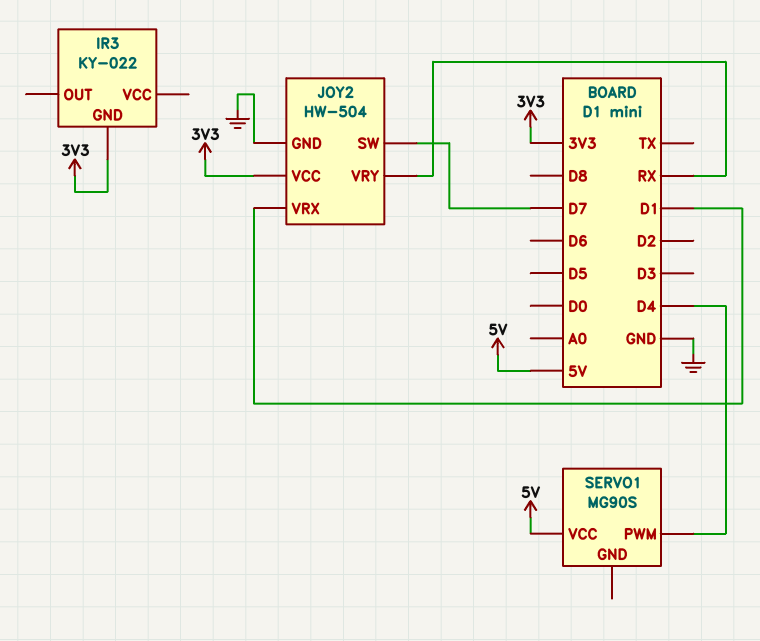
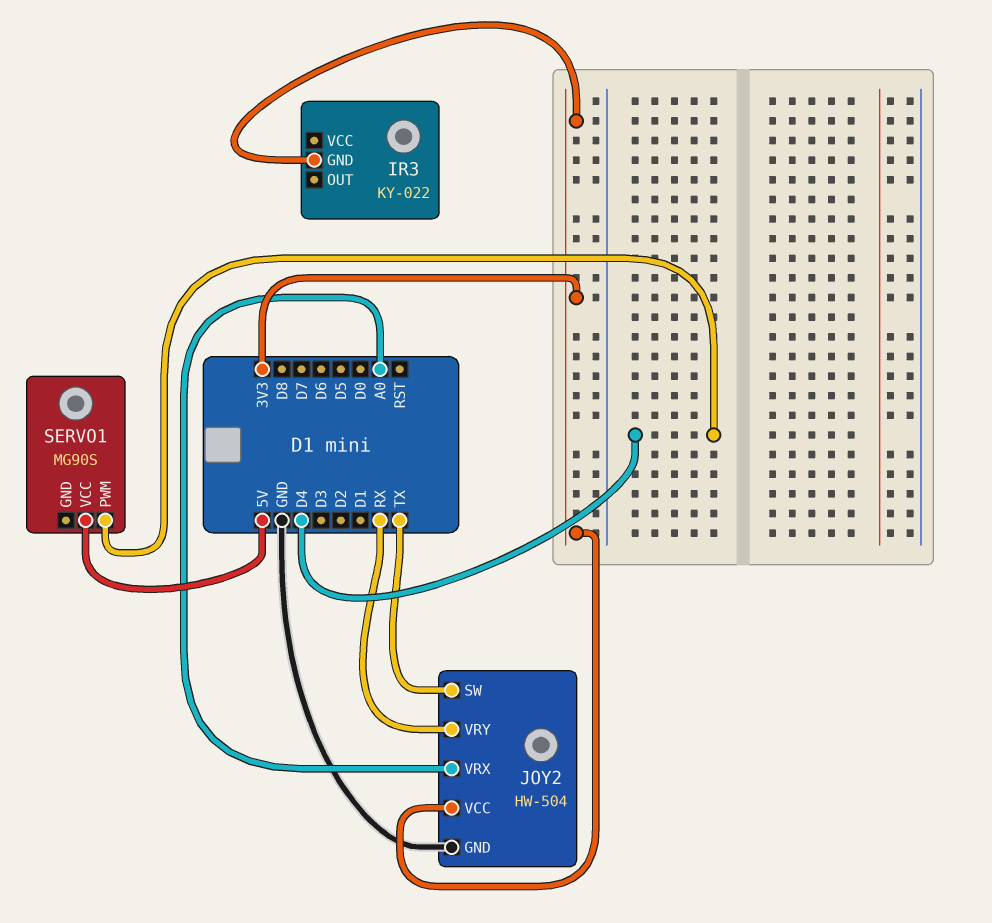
JOY2 pin SW: D7 -> TX
JOY2 pin VRX: D1 -> A0

